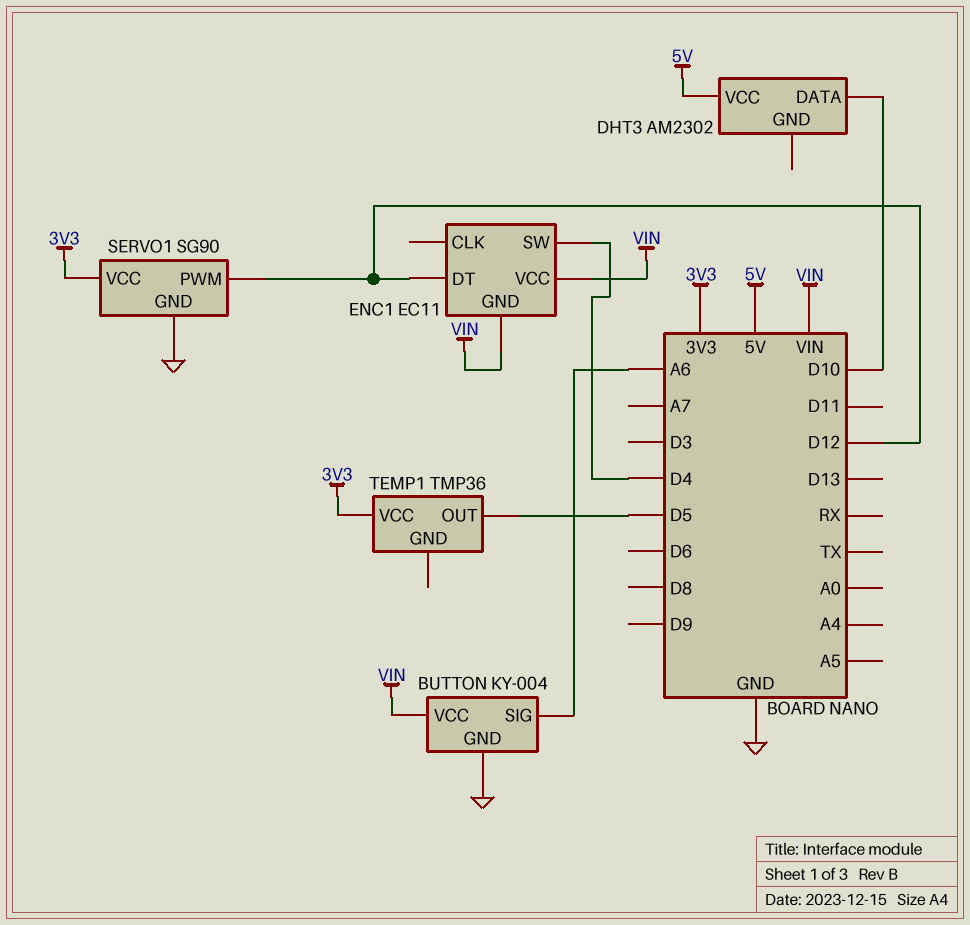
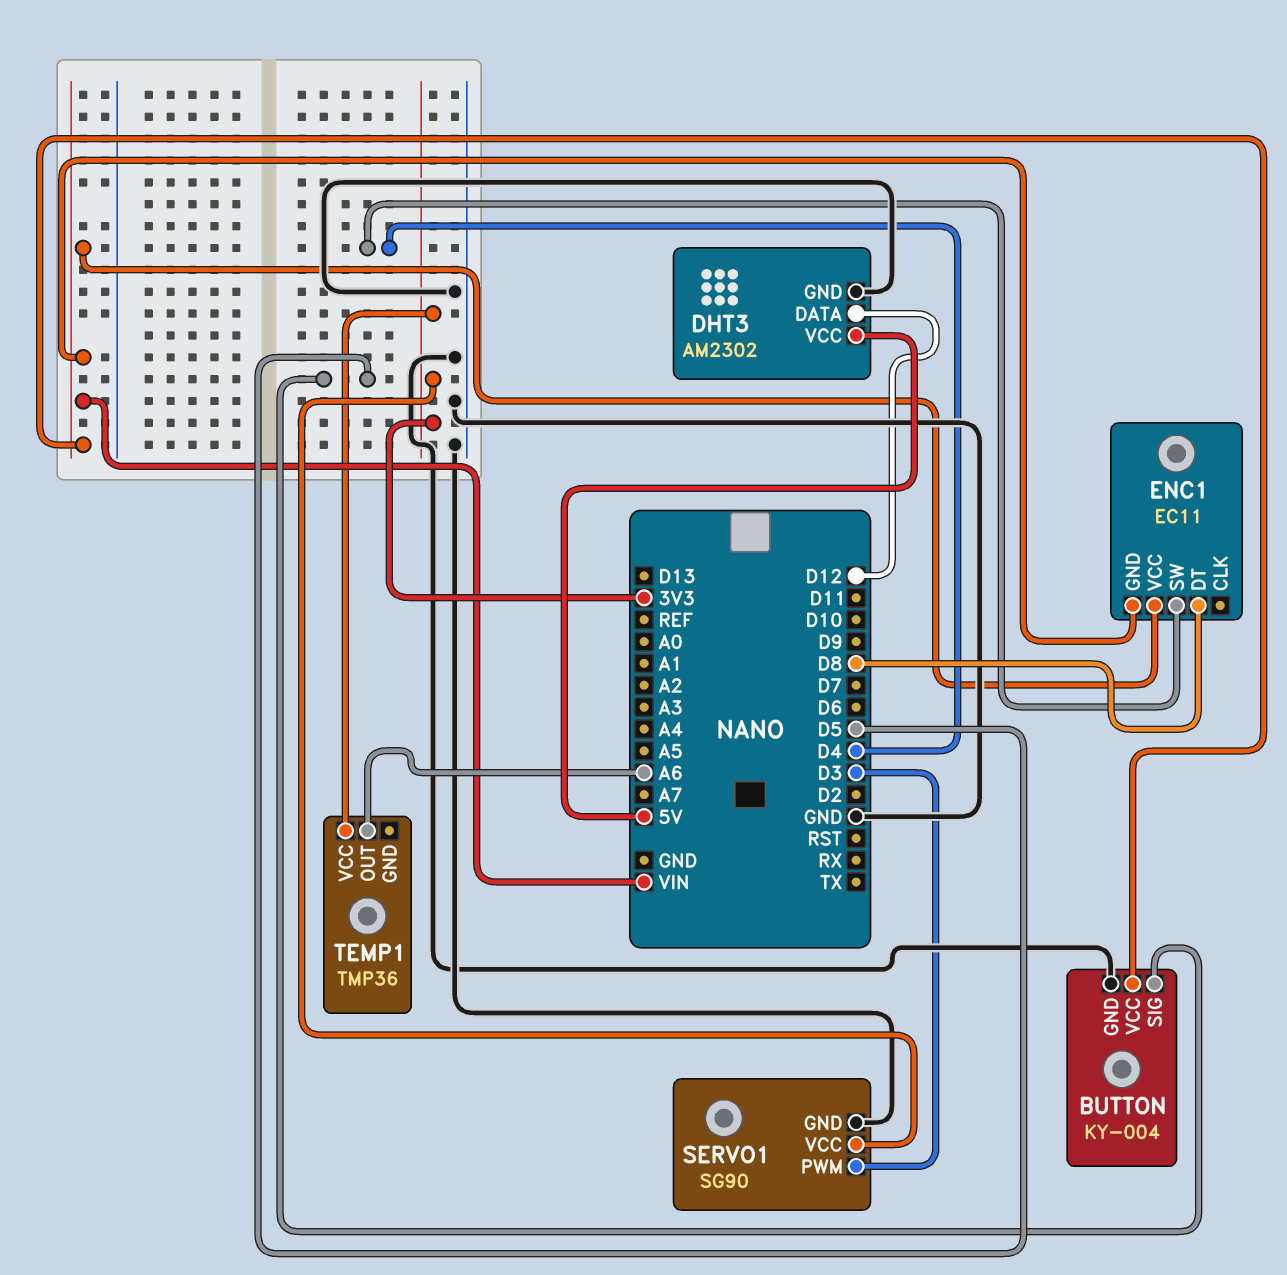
BUTTON pin SIG: A6 -> D5
DHT3 pin DATA: D10 -> D12
DHT3 pin GND: none -> GND
ENC1 pin DT: D12 -> D8
SERVO1 pin PWM: D12 -> D3
TEMP1 pin OUT: D5 -> A6

